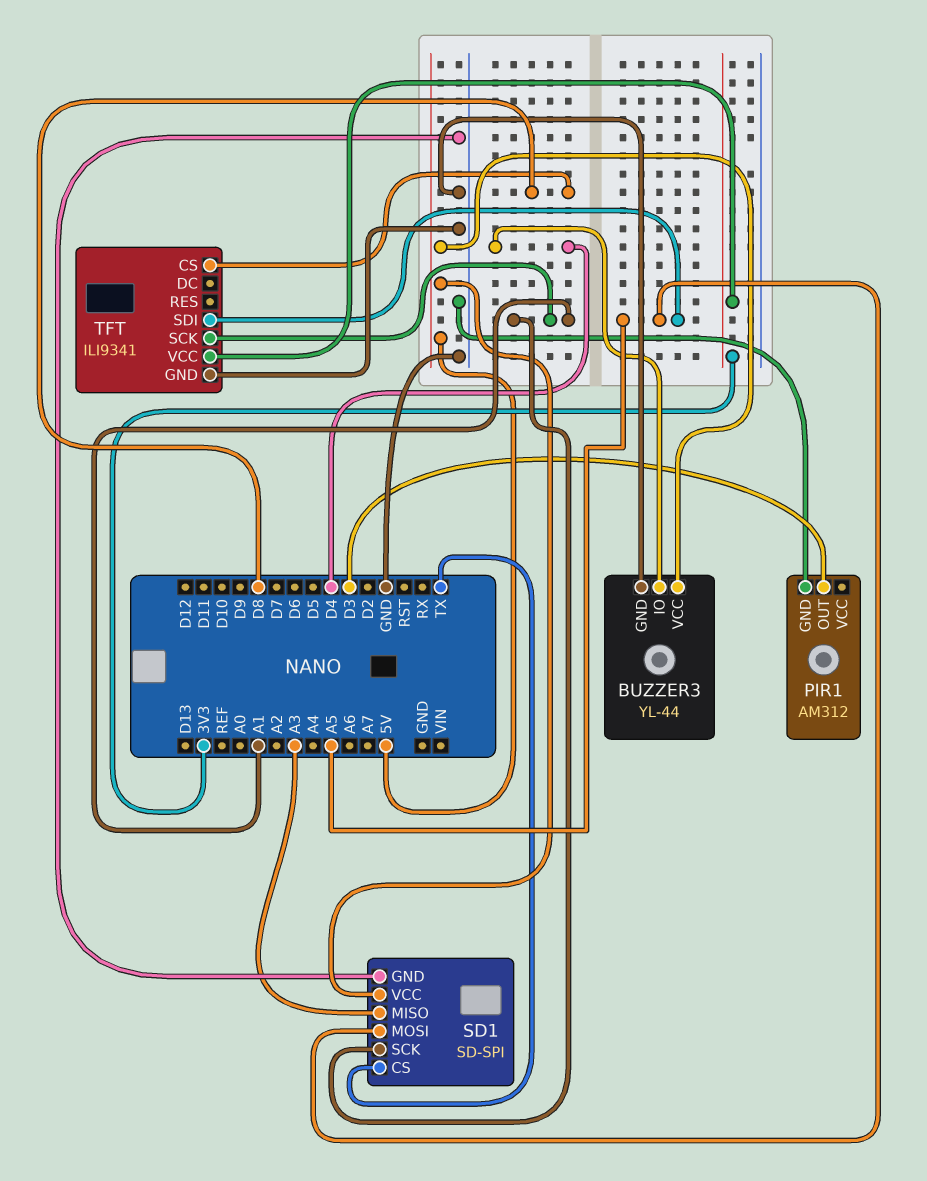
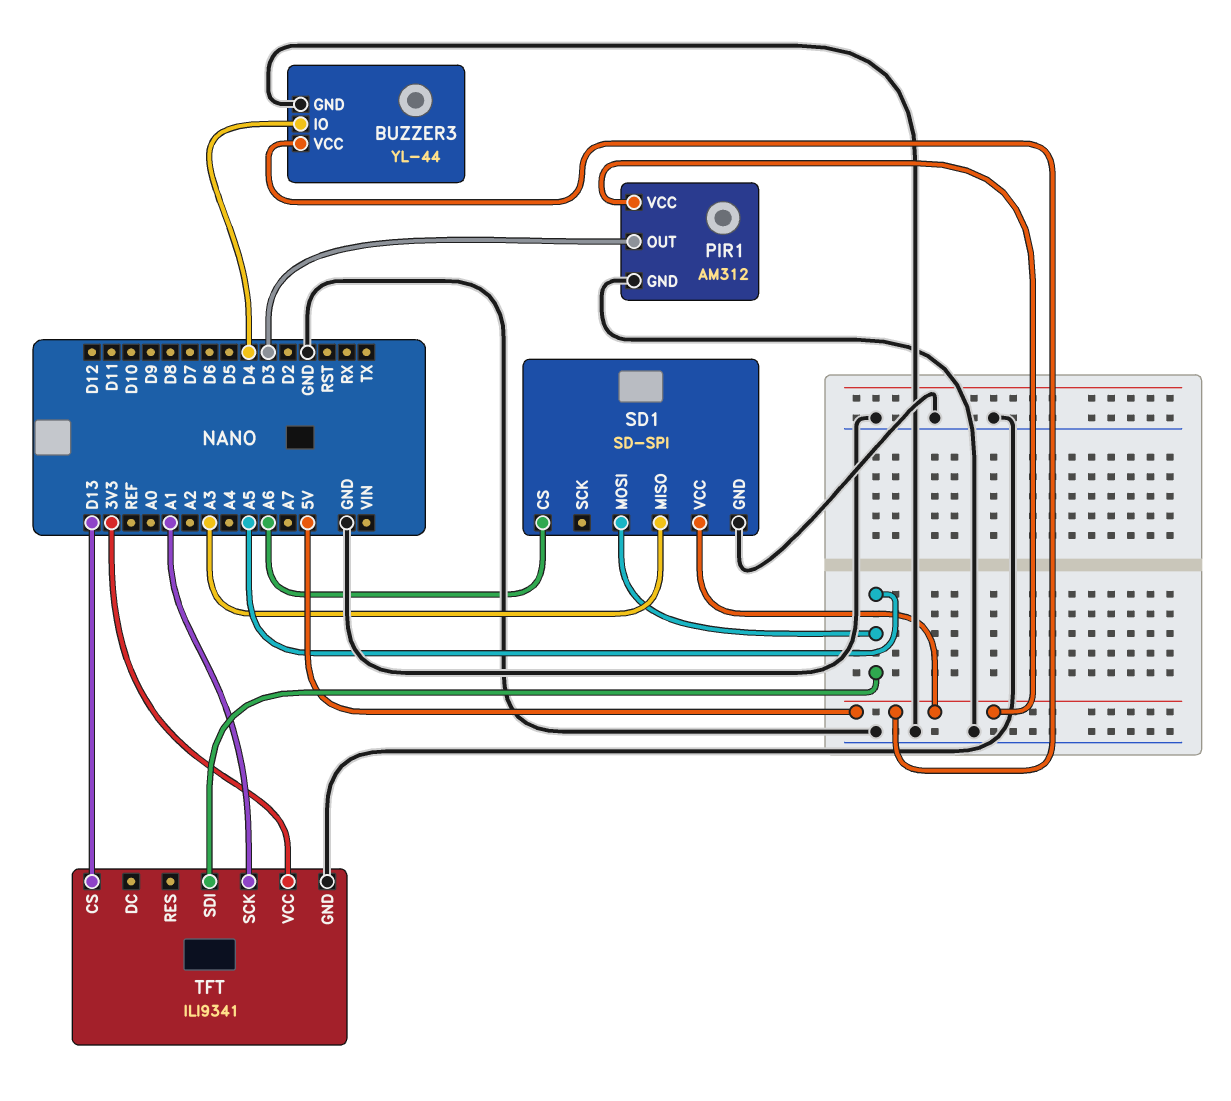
PIR1 pin VCC: none -> 5V
SD1 pin CS: TX -> A6
SD1 pin SCK: A1 -> none
TFT pin CS: D8 -> D13

